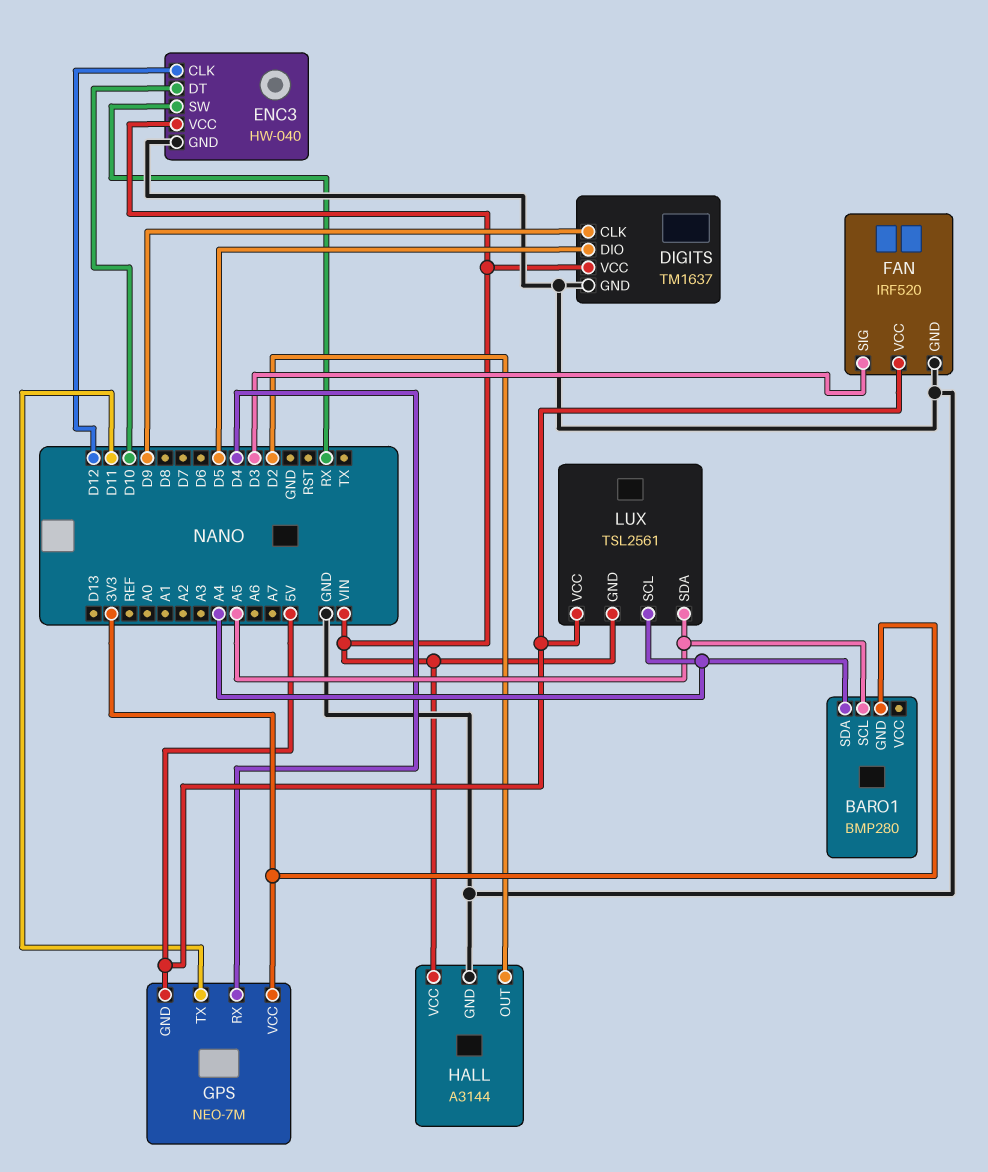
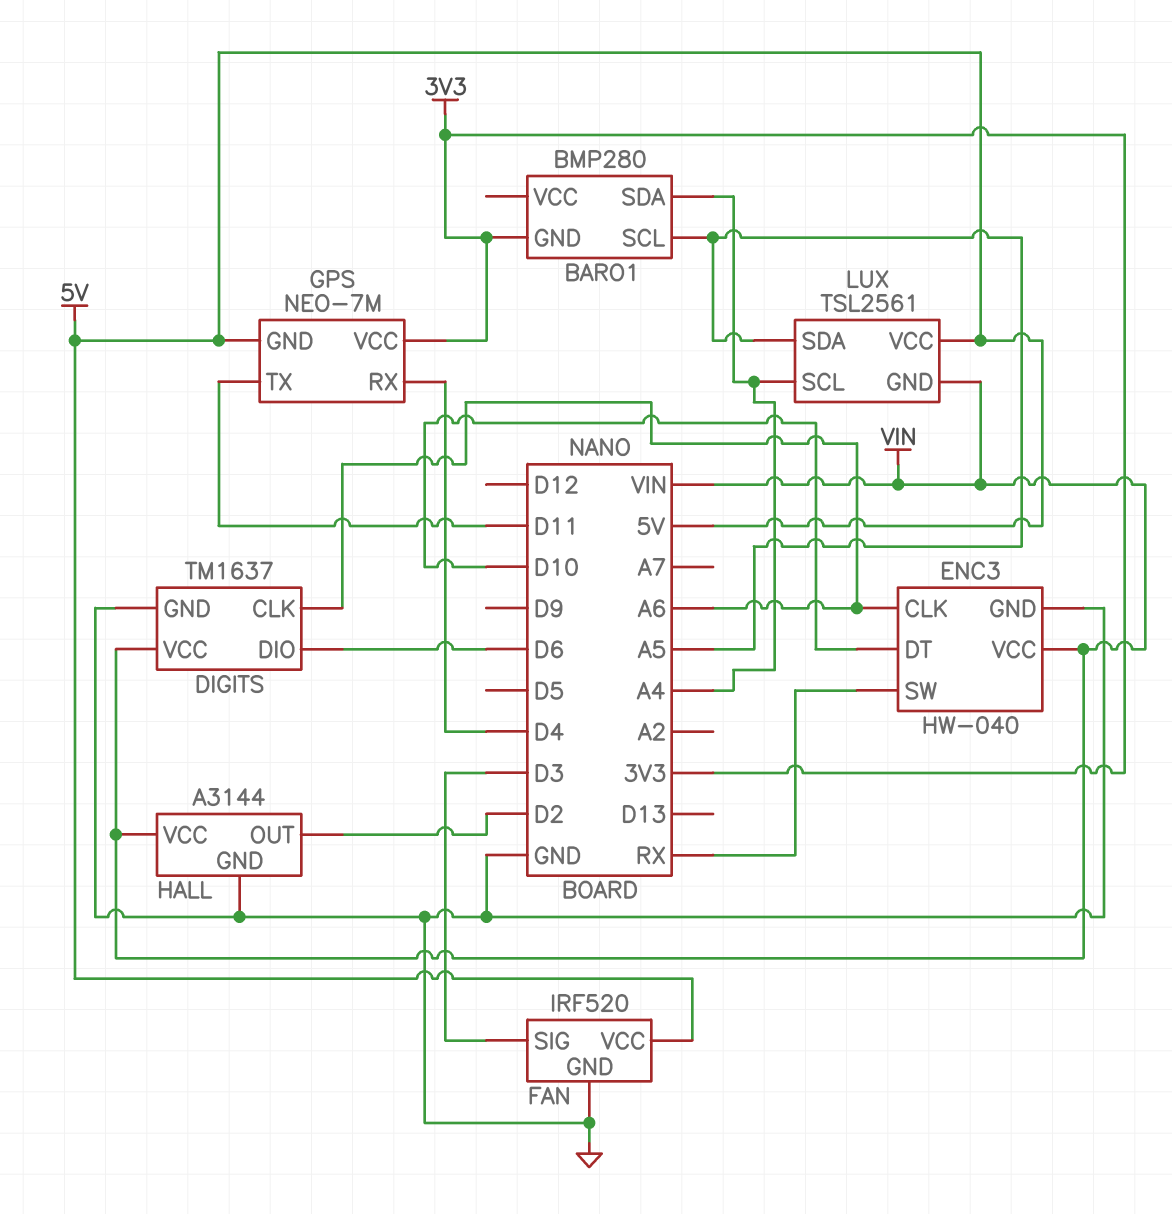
DIGITS pin CLK: D9 -> A6
DIGITS pin DIO: D5 -> D6
ENC3 pin CLK: D12 -> A6

